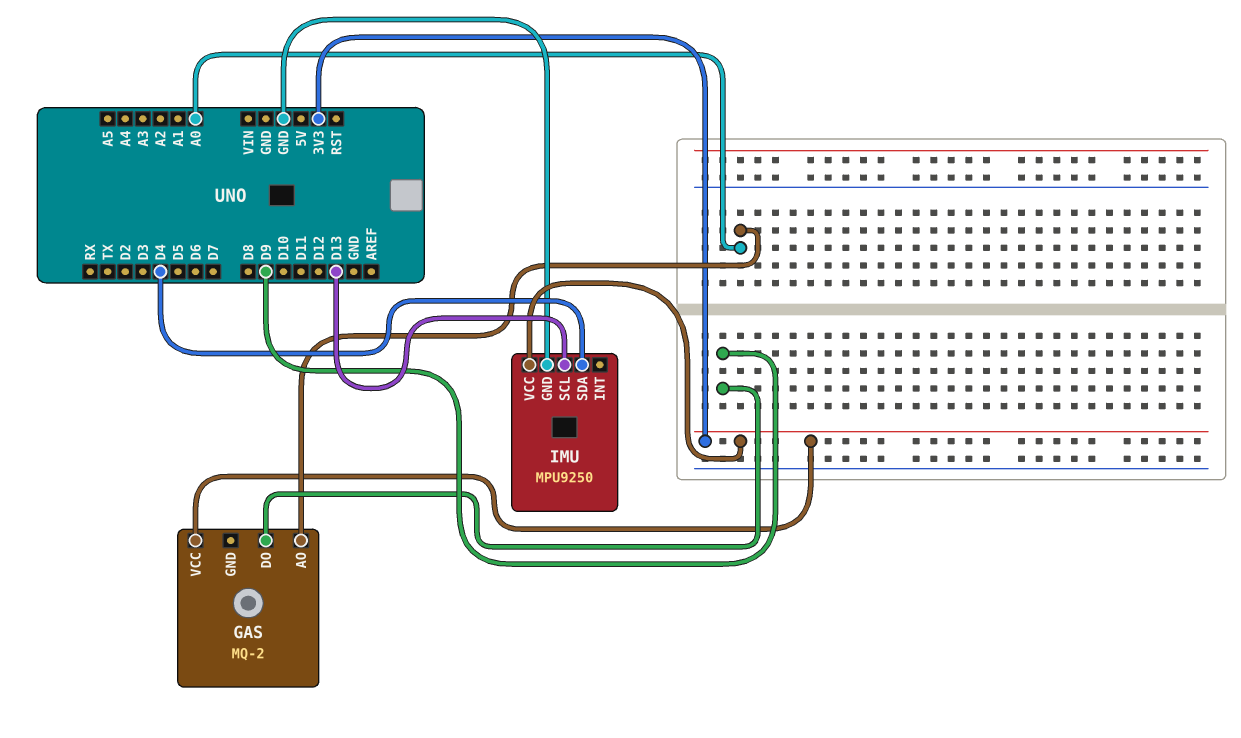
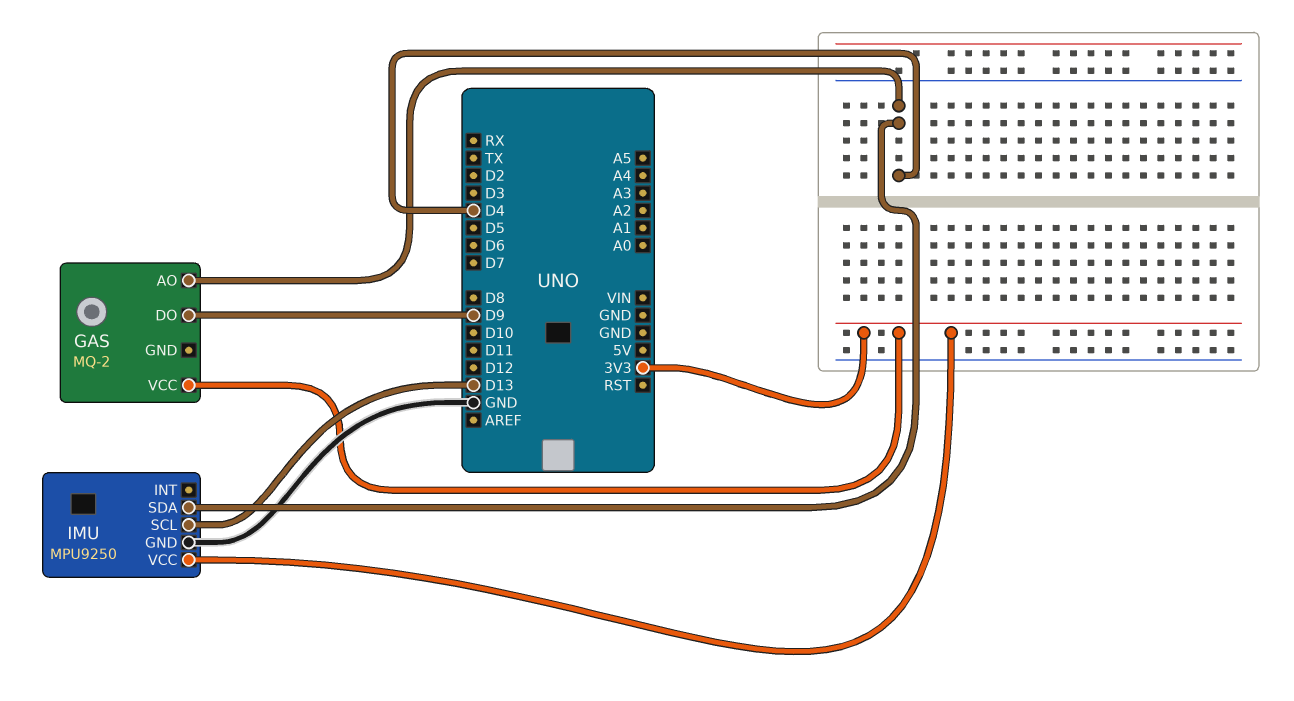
GAS pin AO: A0 -> D4

